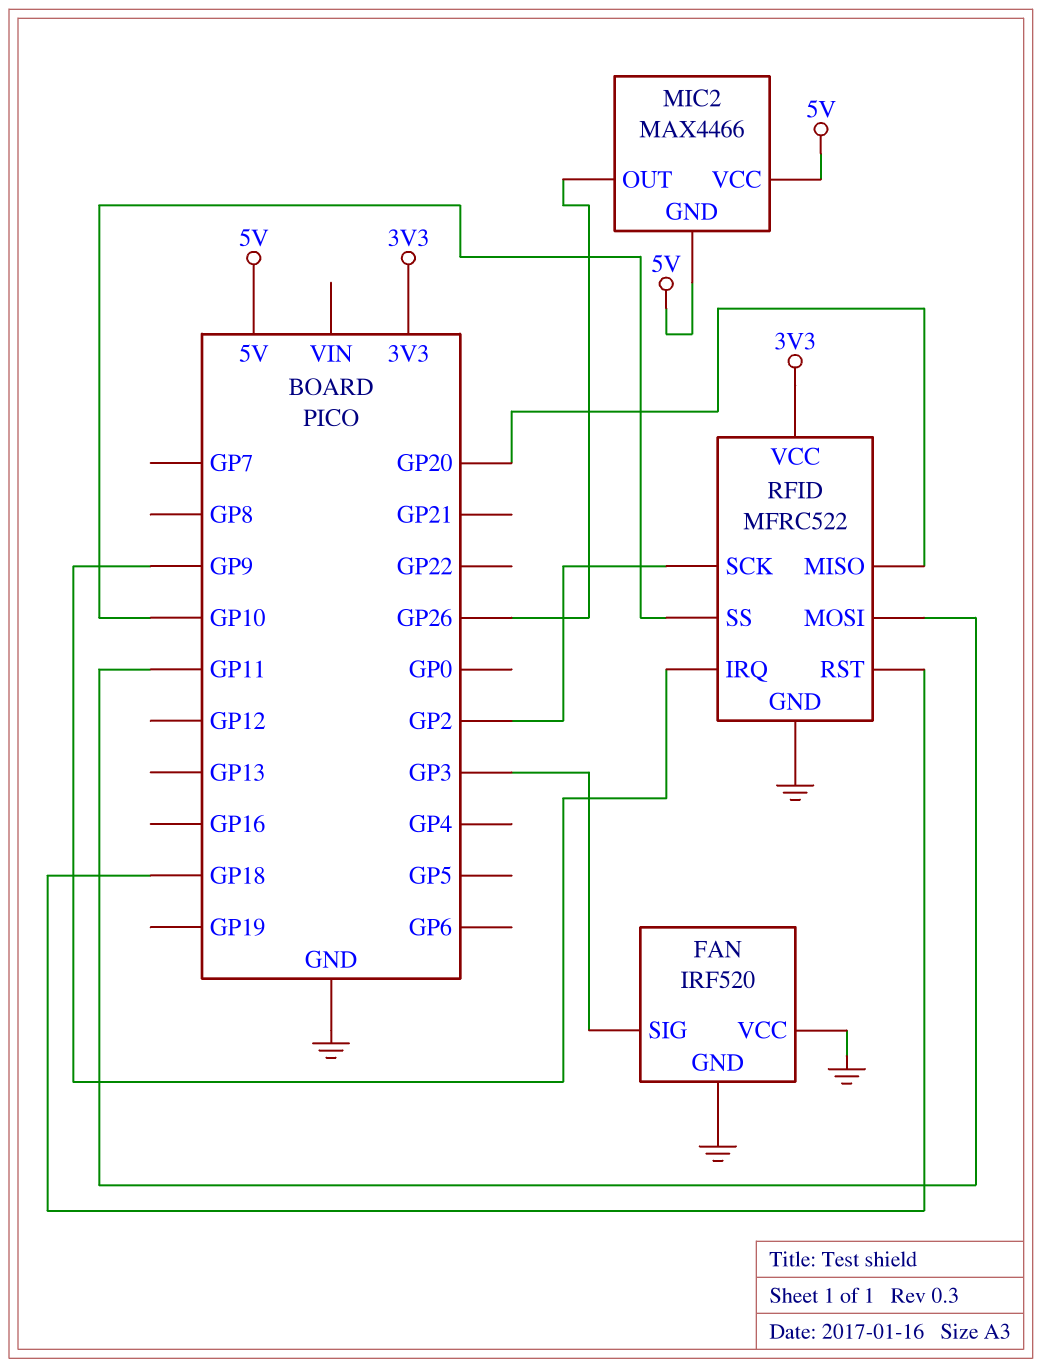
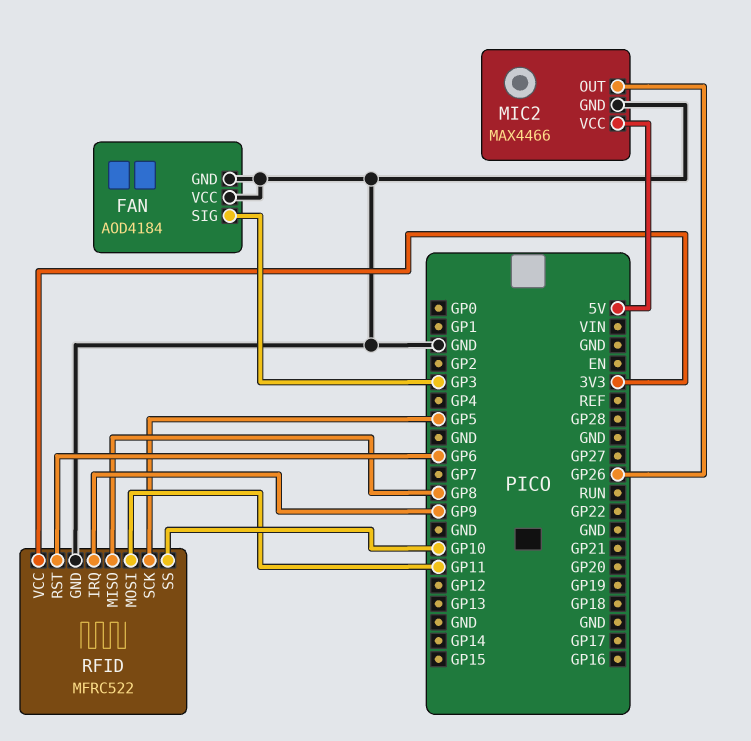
FAN: IRF520 -> AOD4184
MIC2 pin GND: 5V -> GND
RFID pin MISO: GP20 -> GP8
RFID pin RST: GP18 -> GP6
RFID pin SCK: GP2 -> GP5

